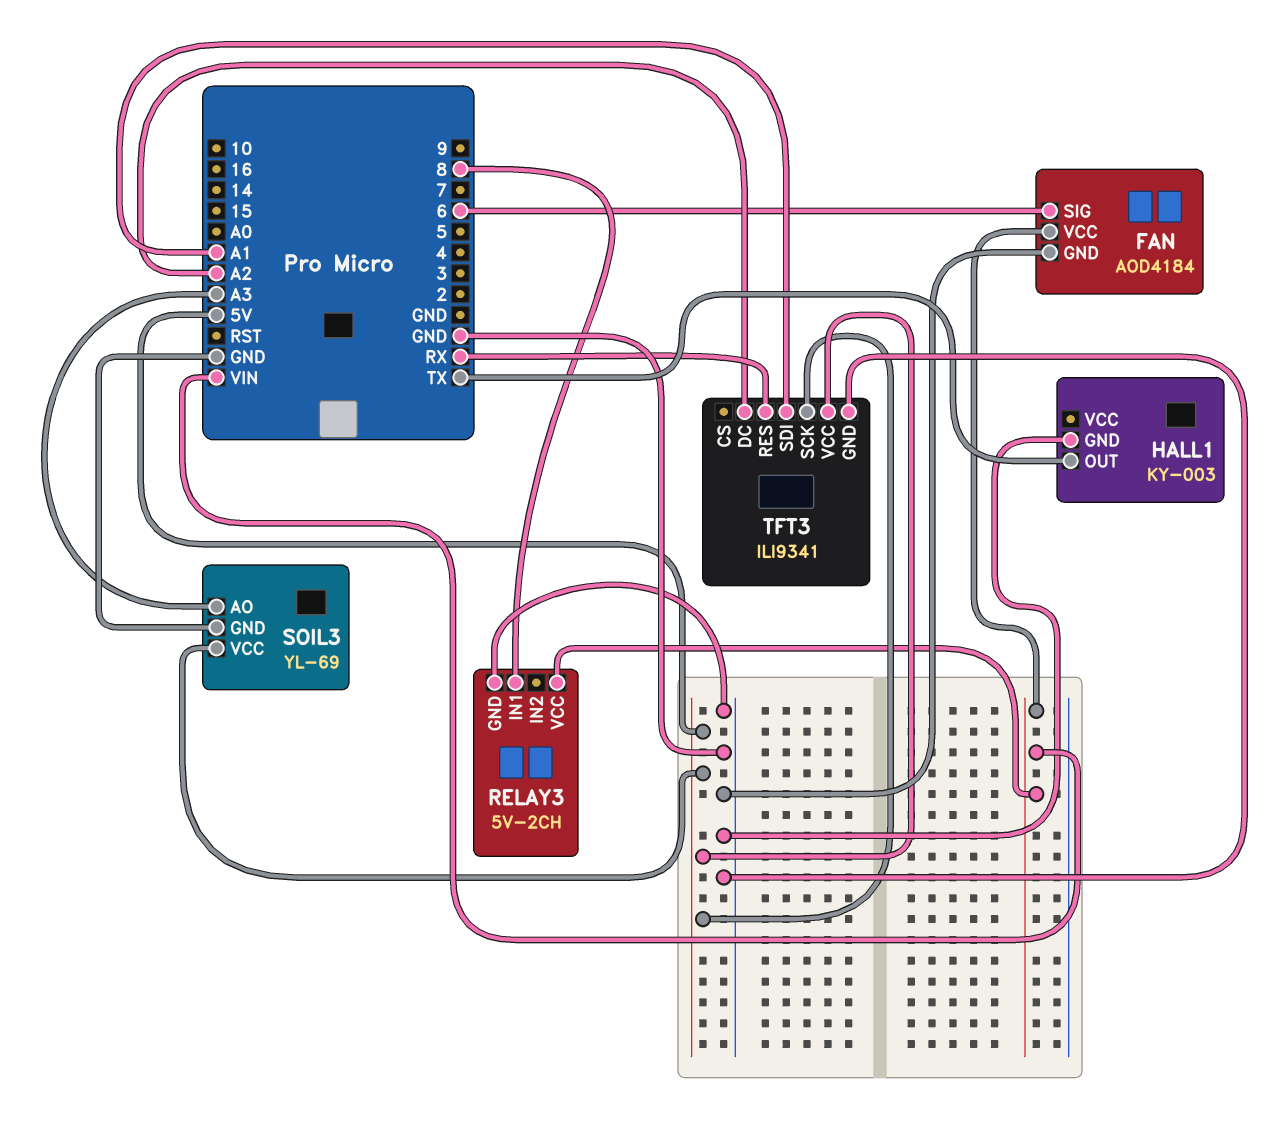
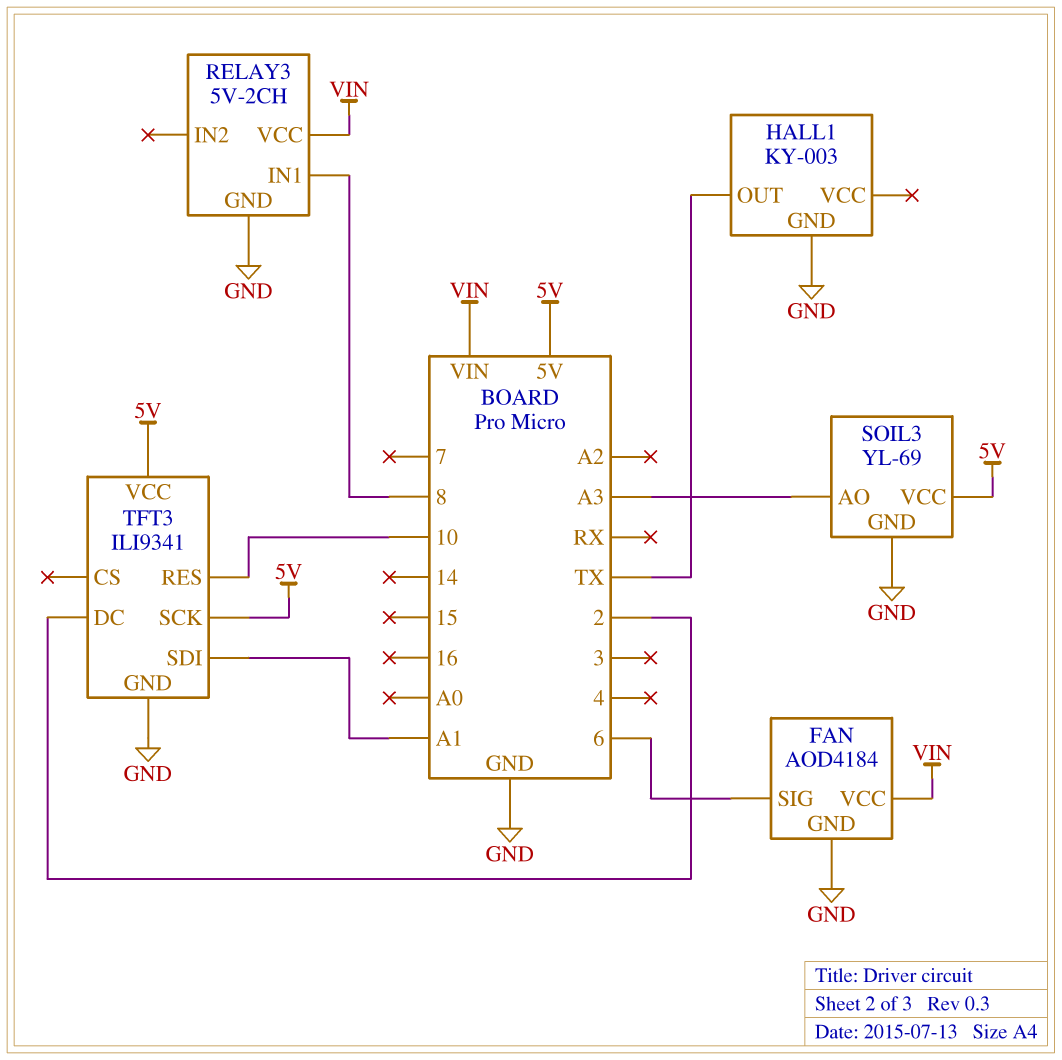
TFT3 pin DC: A2 -> 2
TFT3 pin RES: RX -> 10

